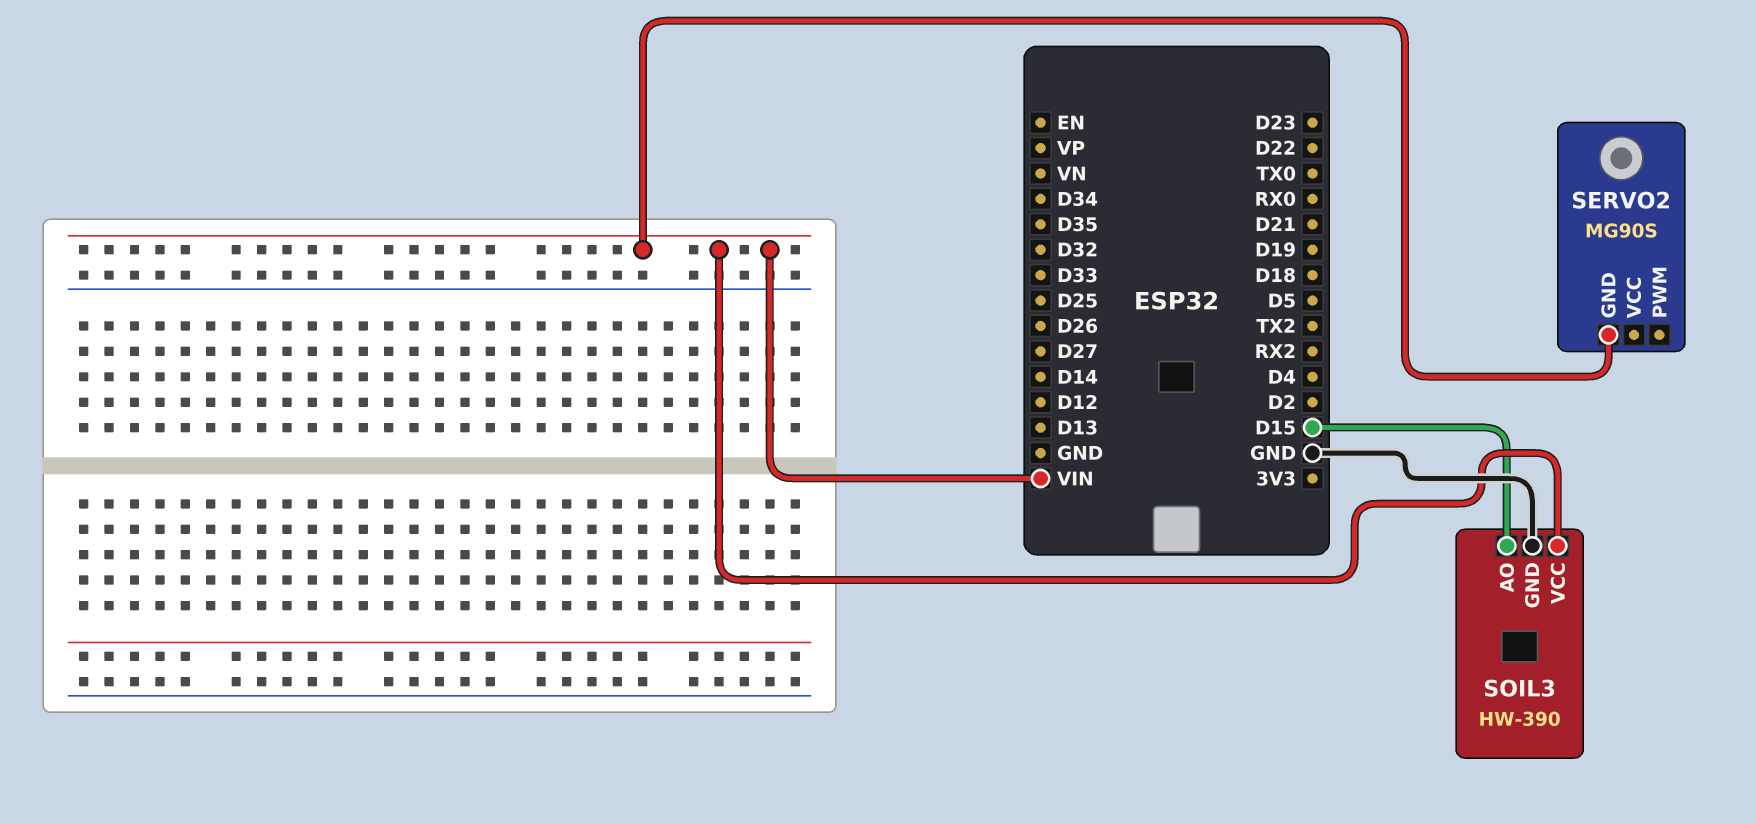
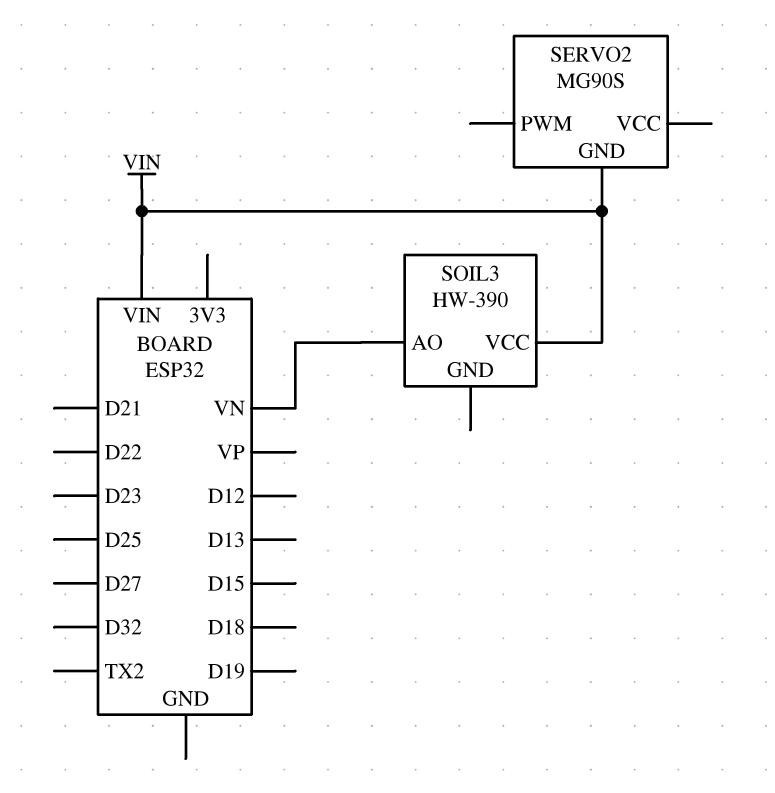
SOIL3 pin AO: D15 -> VN
SOIL3 pin GND: GND -> none

